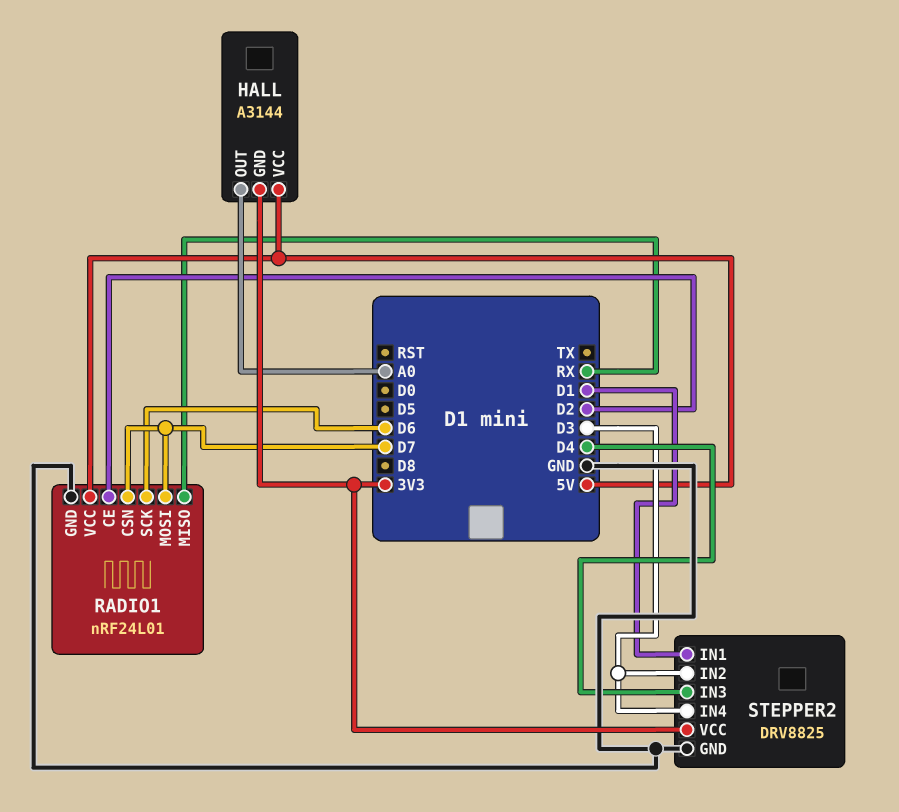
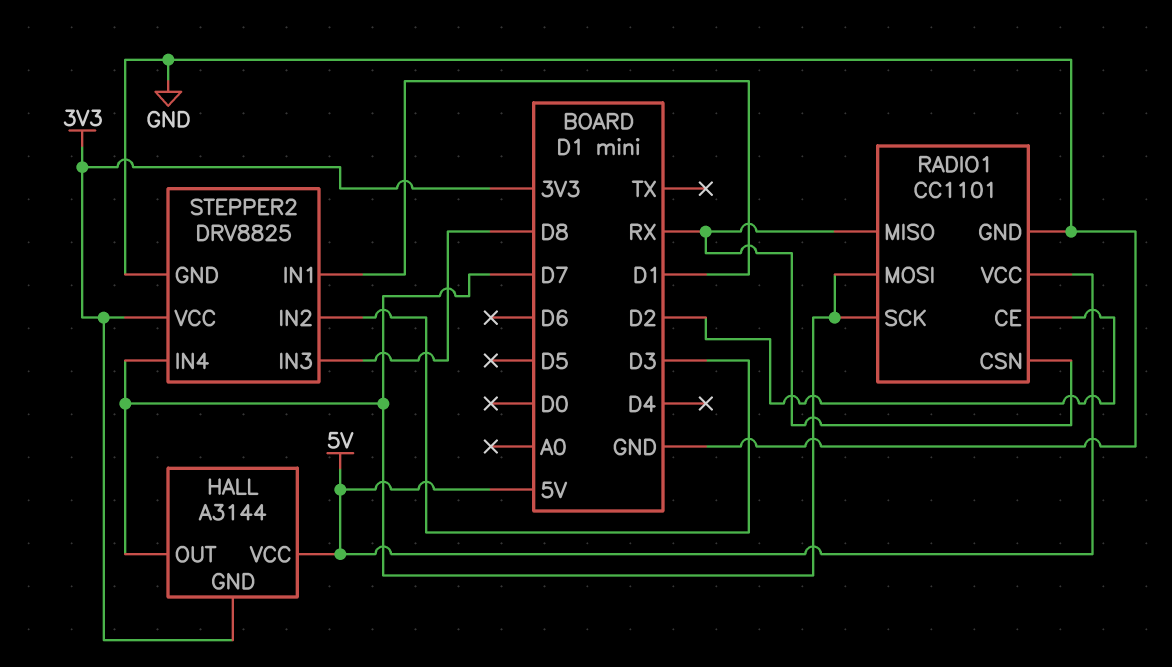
HALL pin OUT: A0 -> D7
RADIO1: nRF24L01 -> CC1101
RADIO1 pin CSN: D7 -> RX
RADIO1 pin SCK: D6 -> D7
STEPPER2 pin IN3: D4 -> D8
STEPPER2 pin IN4: D3 -> D7

